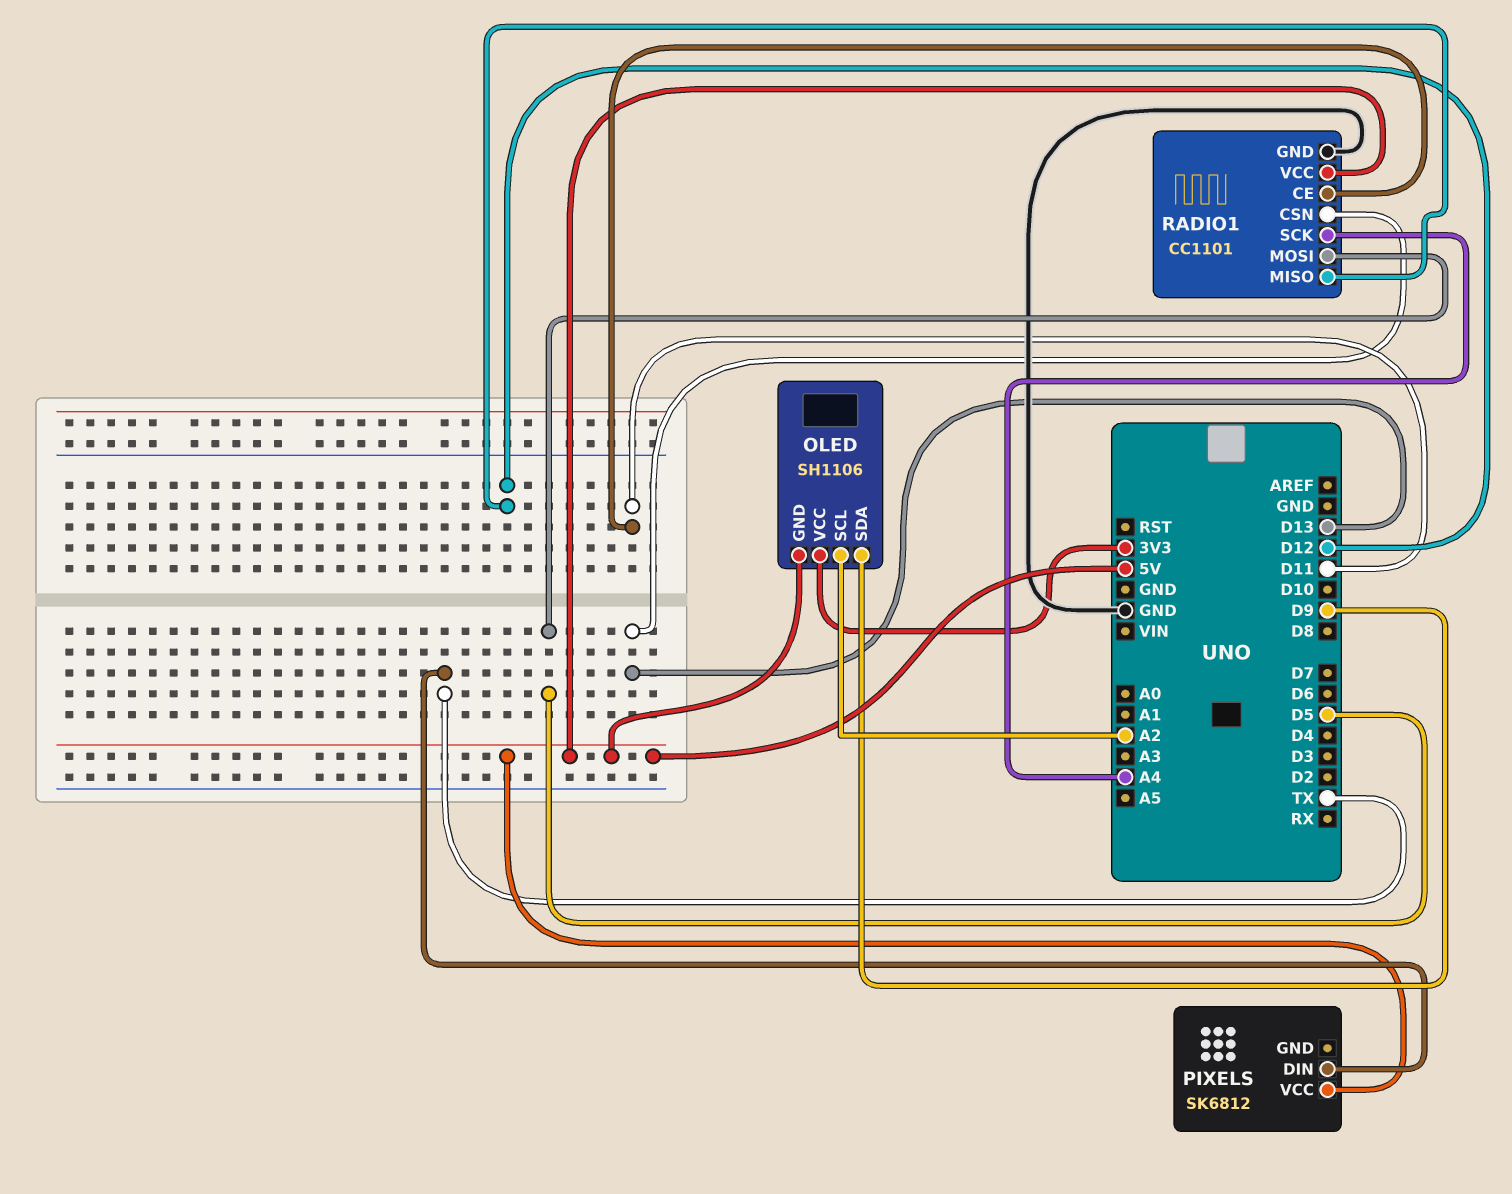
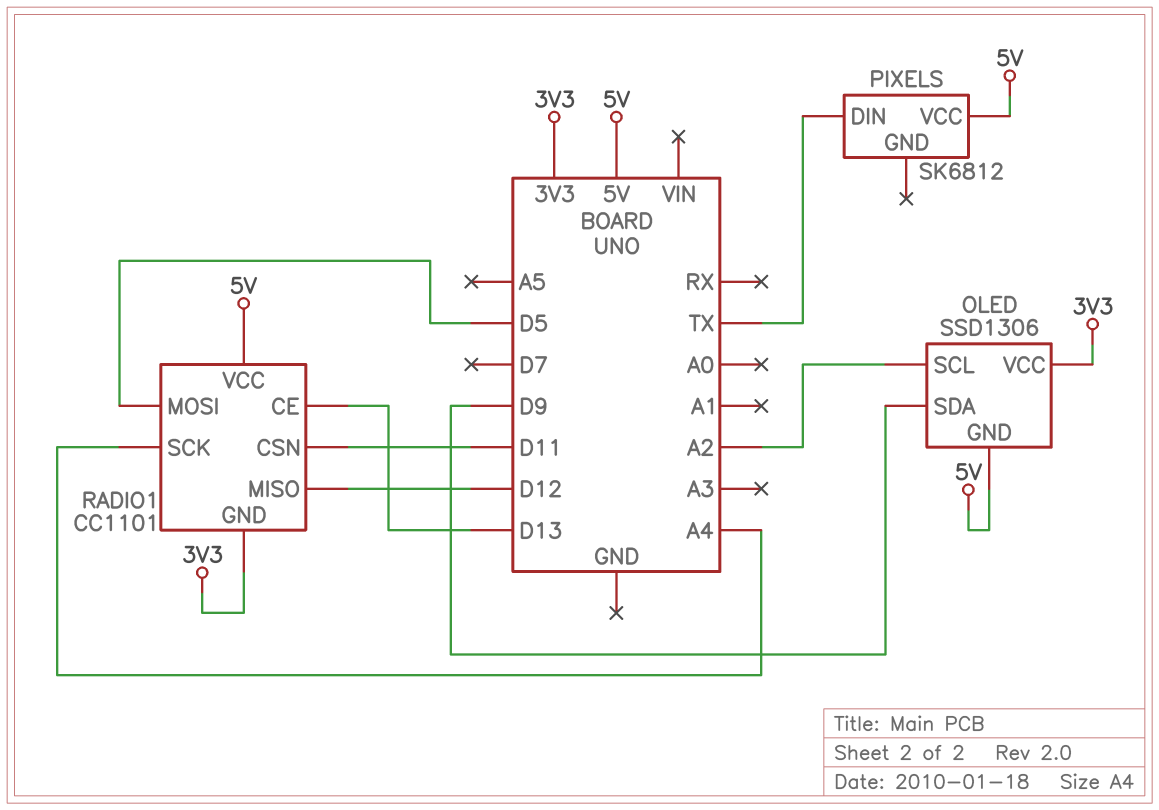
OLED: SH1106 -> SSD1306
RADIO1 pin CE: D11 -> D13
RADIO1 pin CSN: D13 -> D11
RADIO1 pin GND: GND -> 3V3

